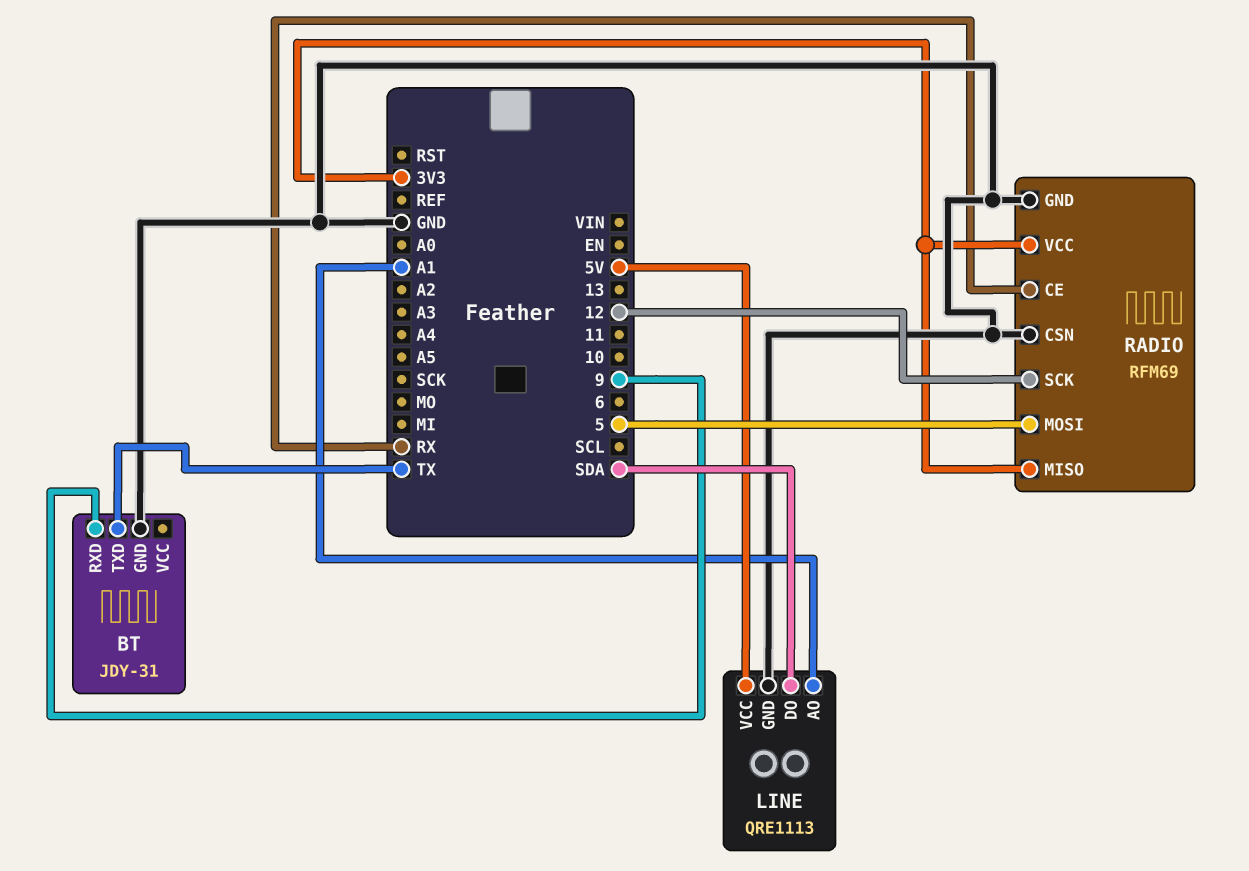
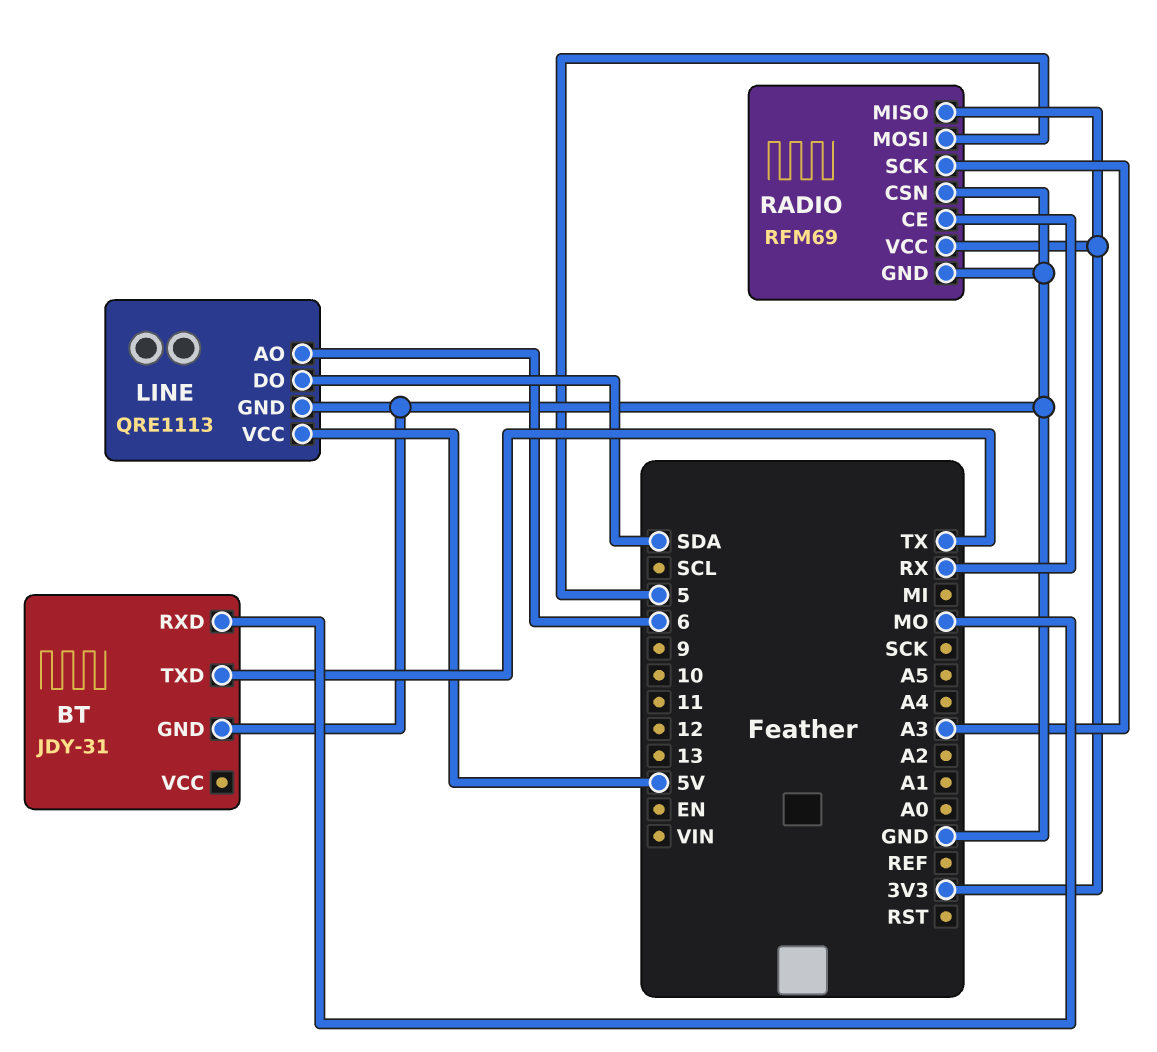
BT pin RXD: 9 -> MO
LINE pin AO: A1 -> 6
RADIO pin SCK: 12 -> A3

